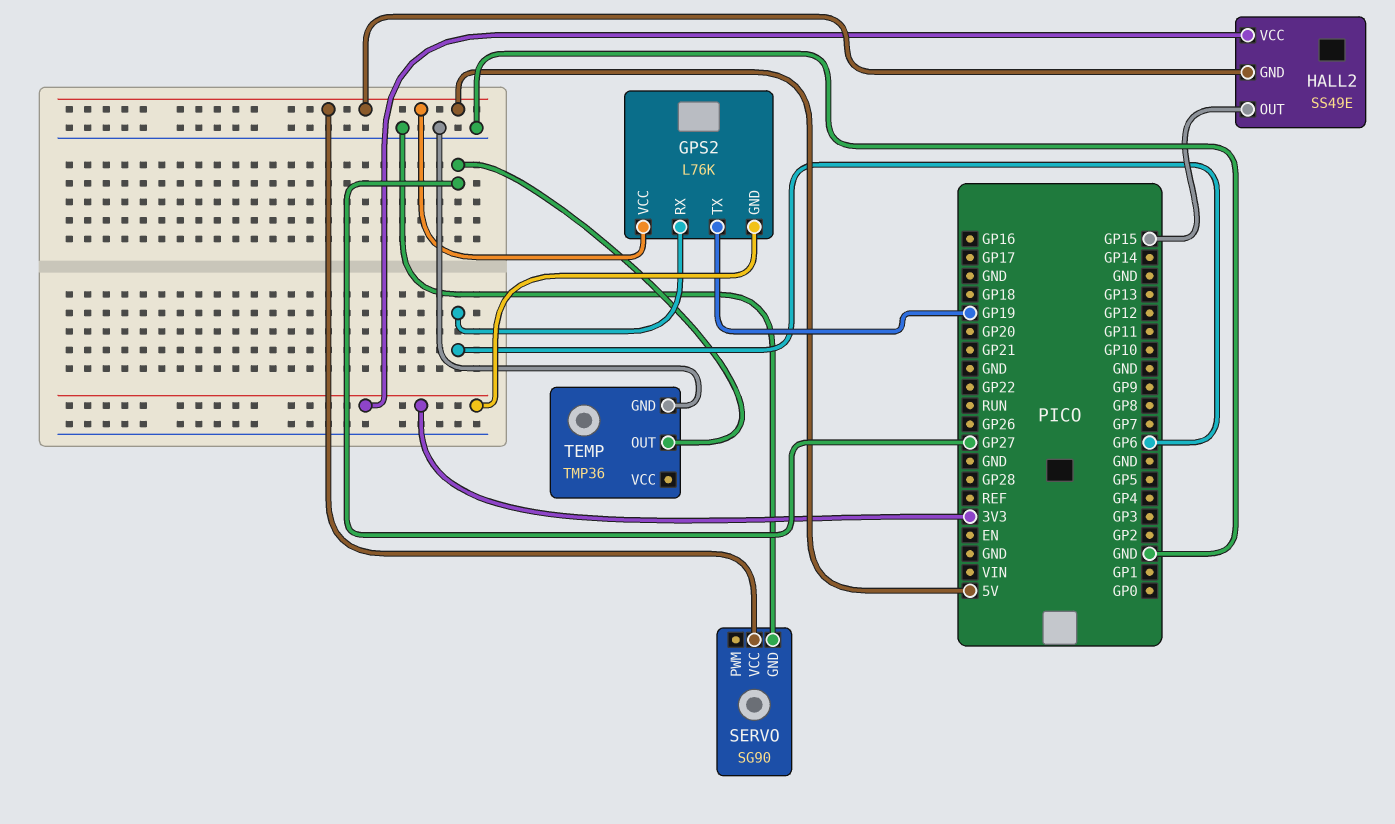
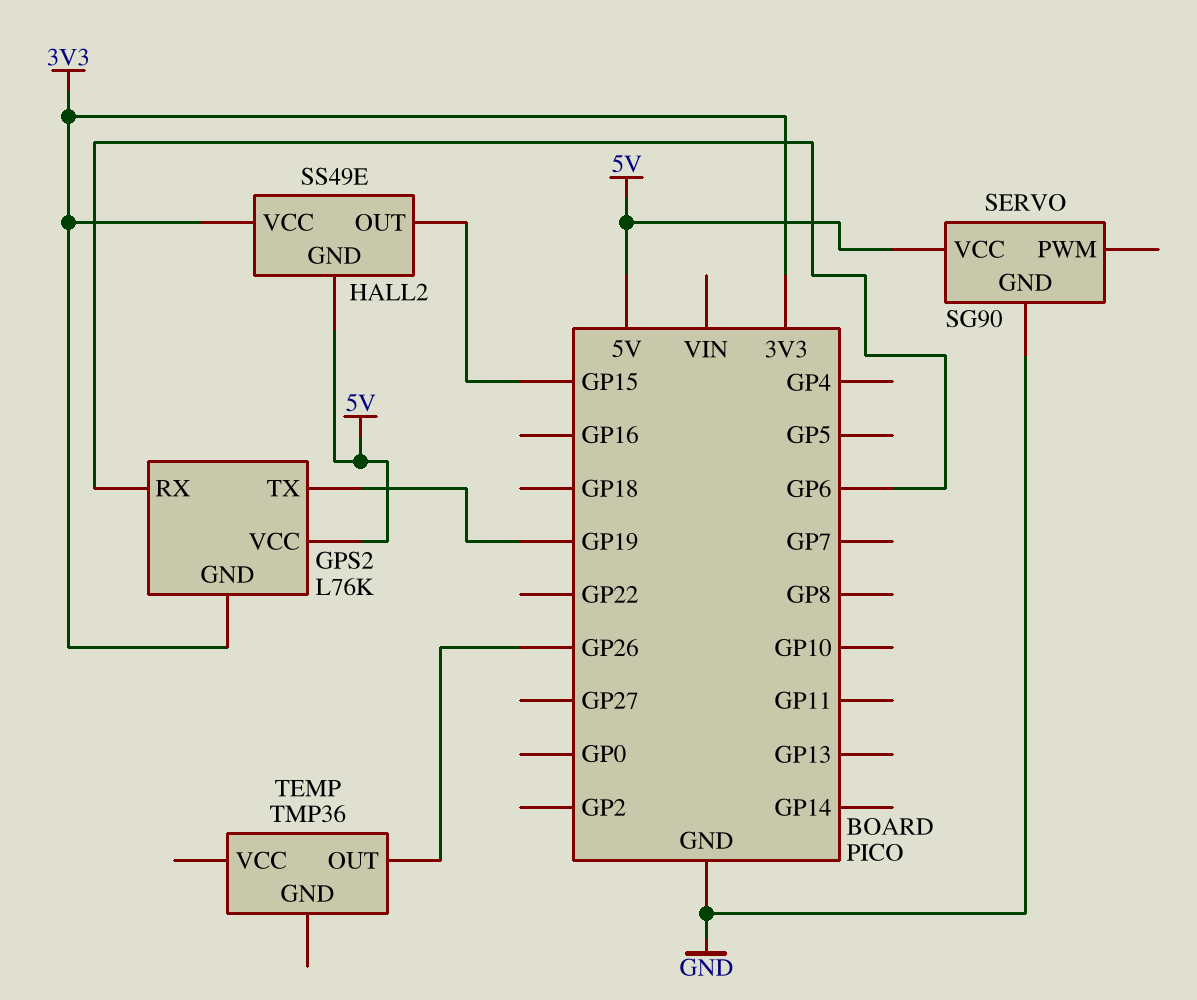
TEMP pin GND: GND -> none
TEMP pin OUT: GP27 -> GP26

